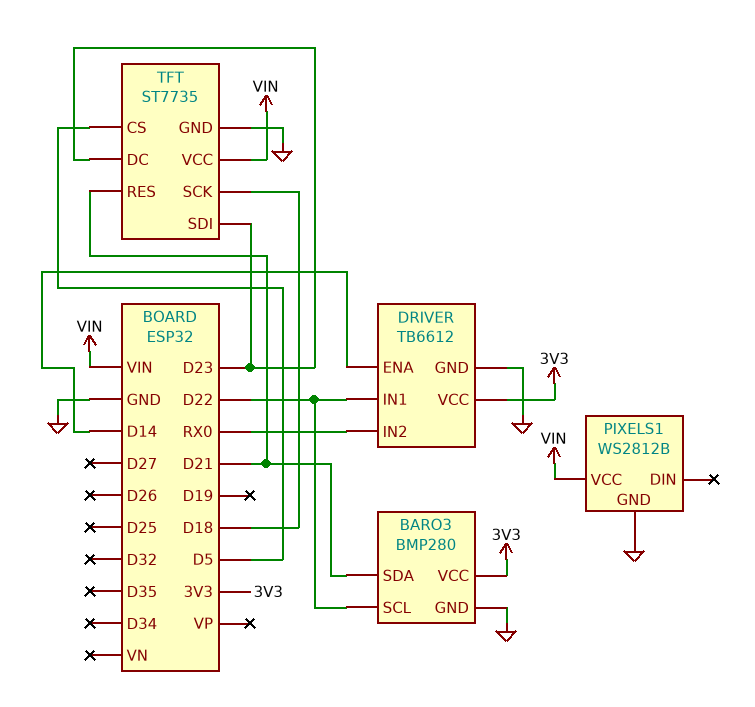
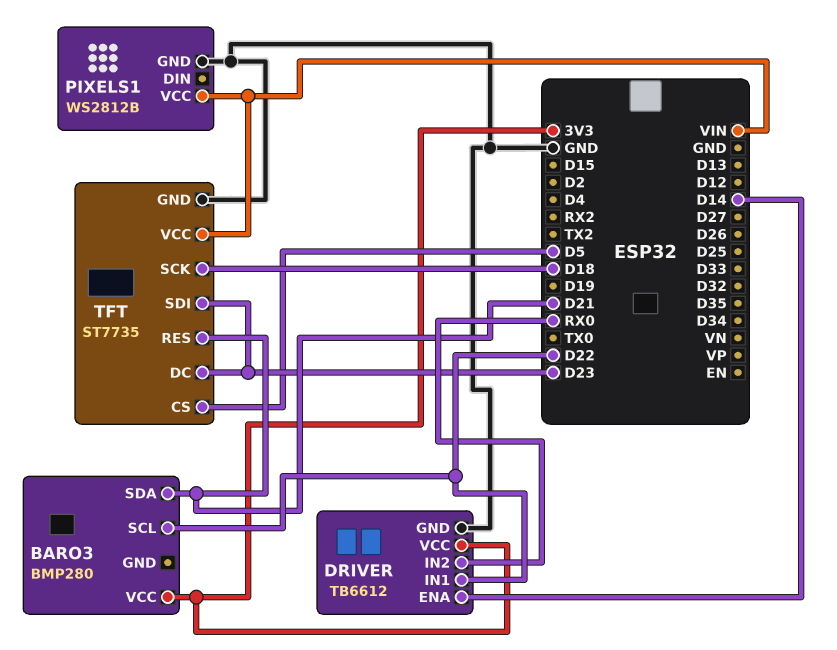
BARO3 pin GND: GND -> none

